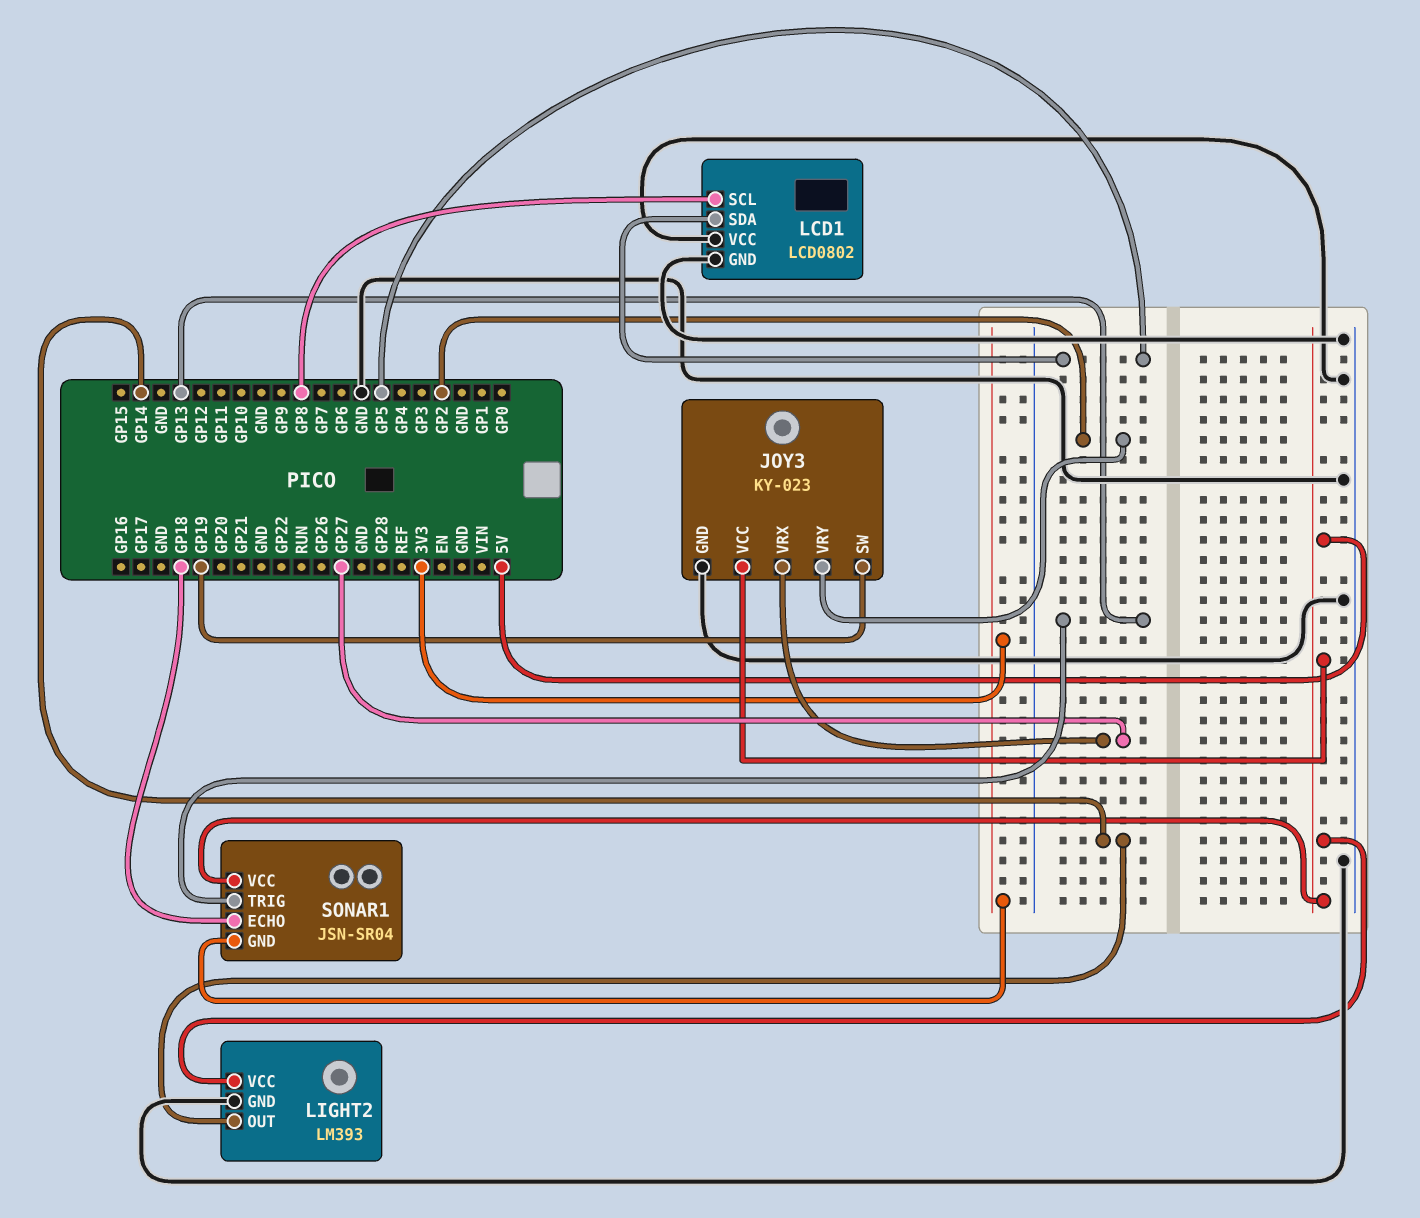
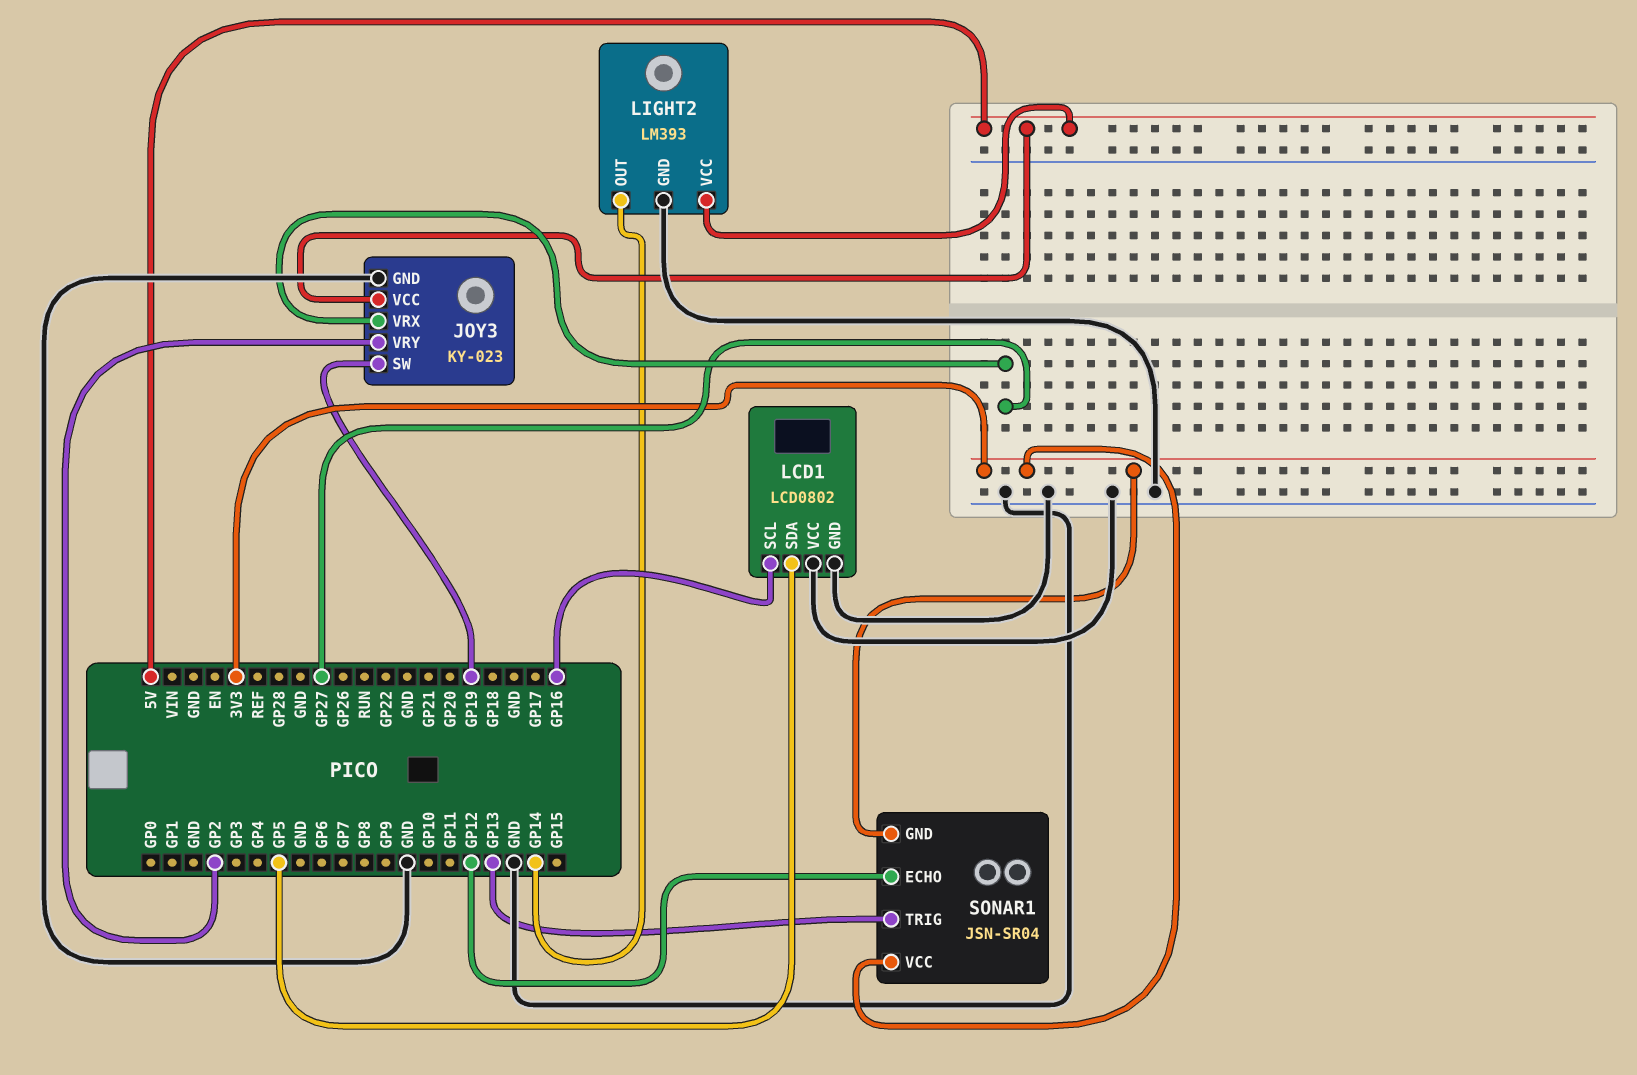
LCD1 pin SCL: GP8 -> GP16
SONAR1 pin ECHO: GP18 -> GP12
SONAR1 pin VCC: 5V -> 3V3

